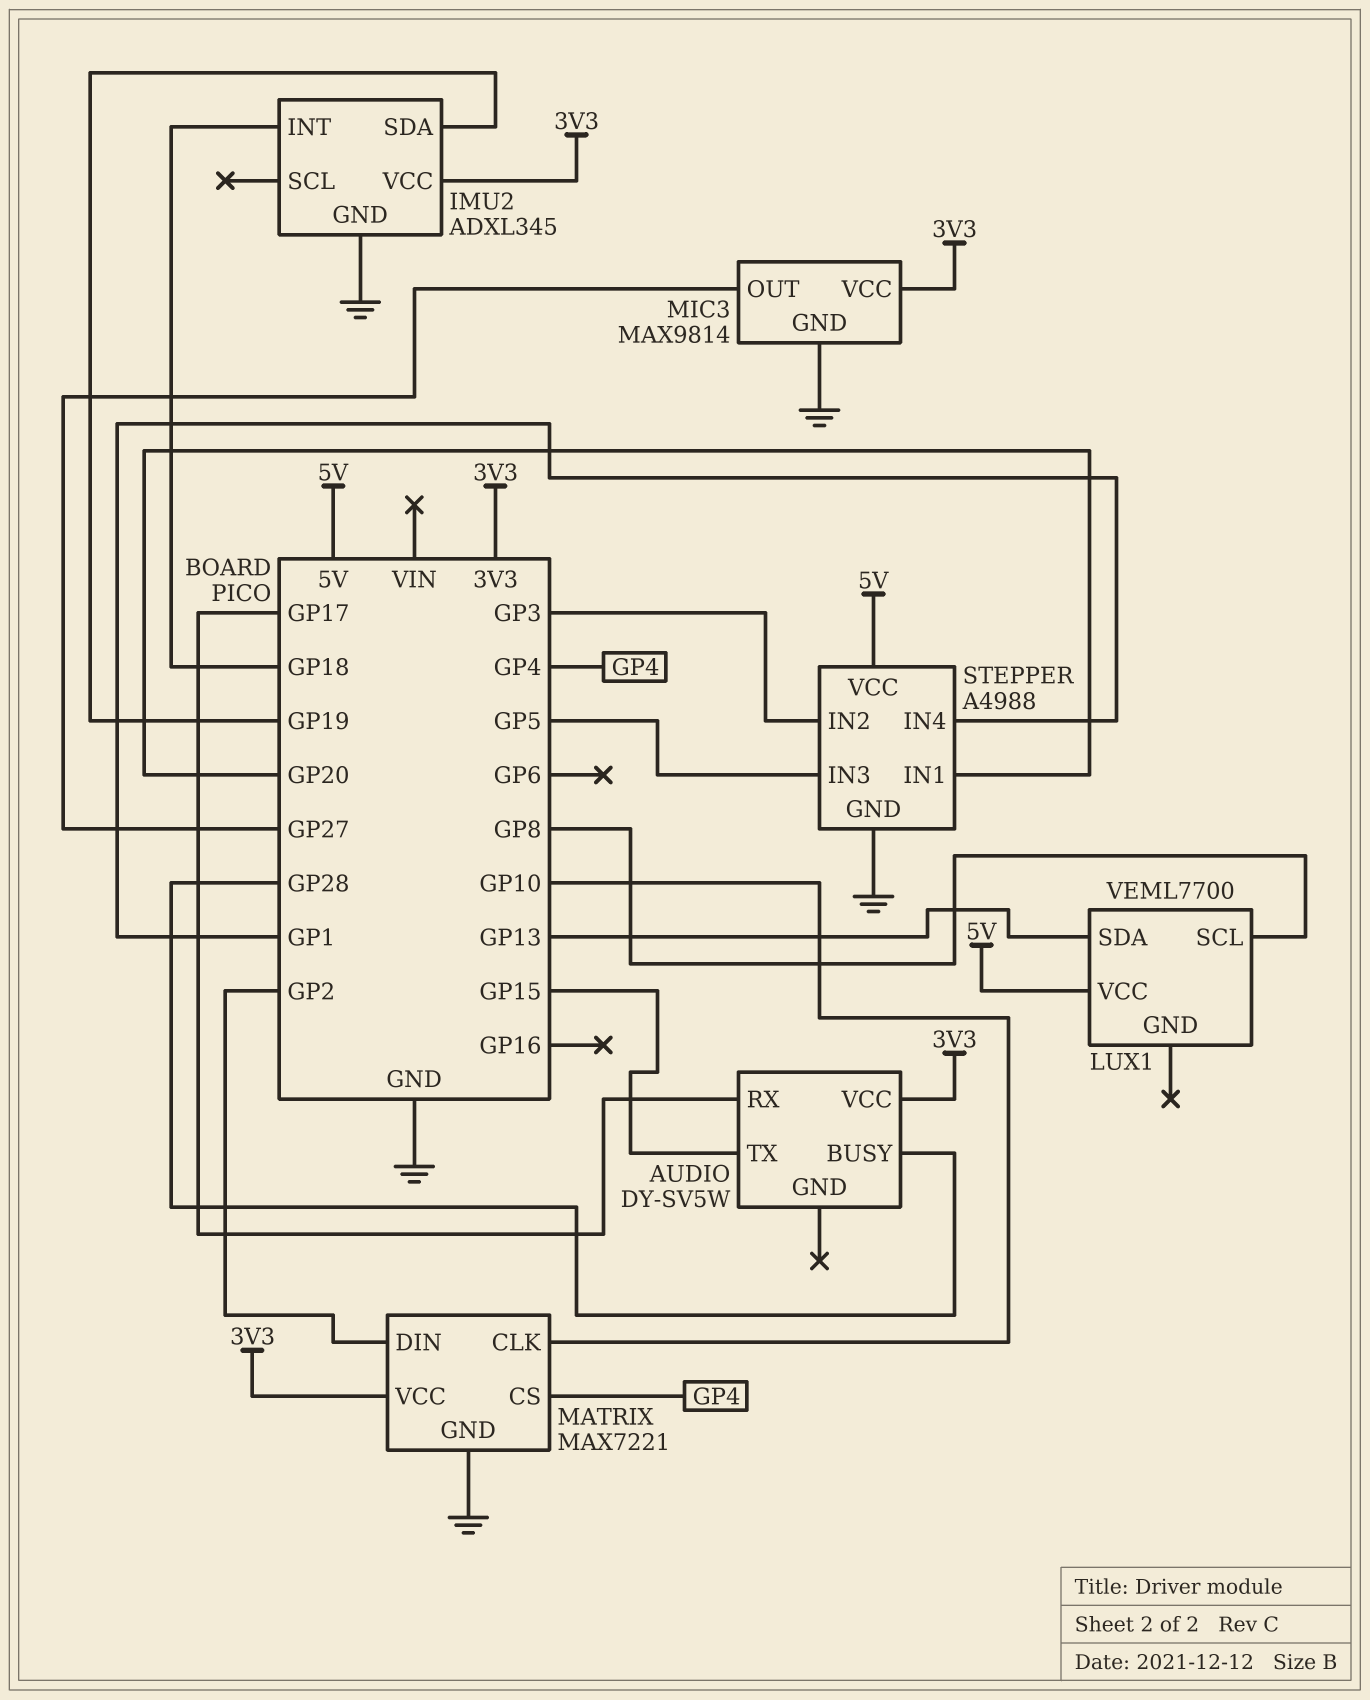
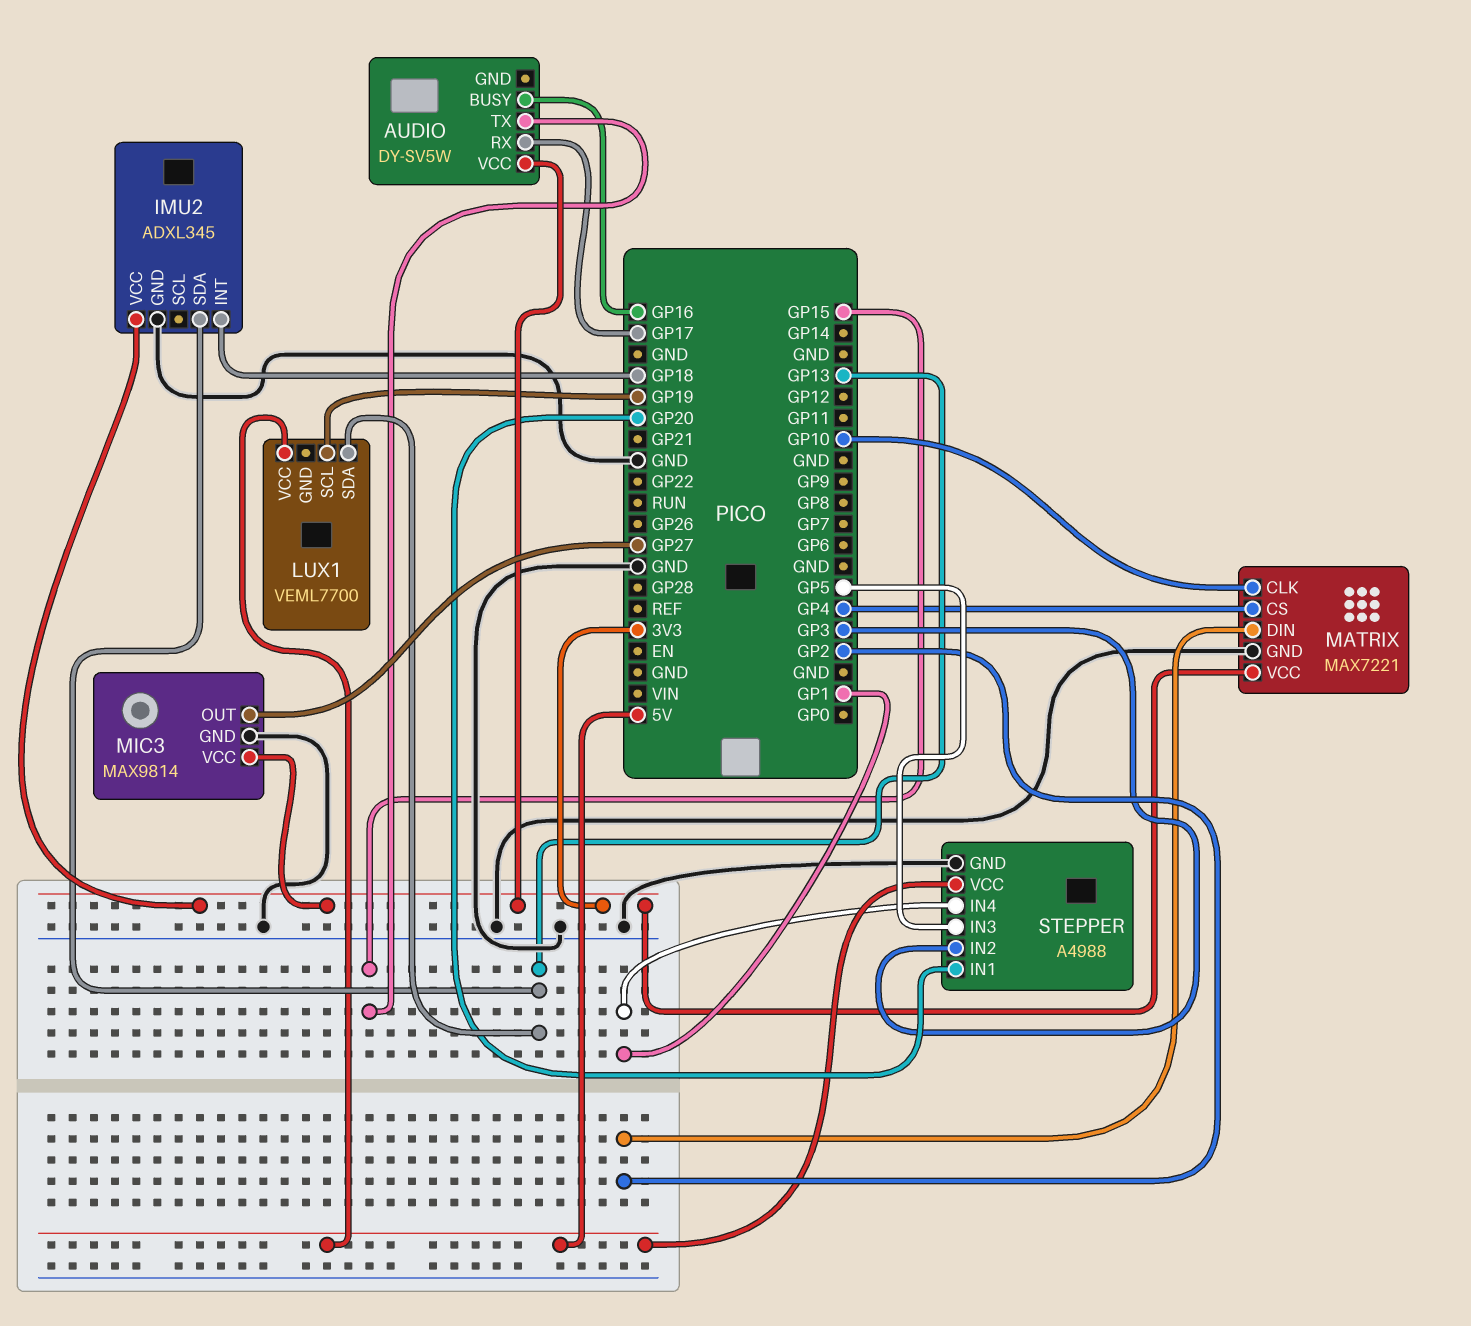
AUDIO pin BUSY: GP28 -> GP16
IMU2 pin SDA: GP19 -> GP13
LUX1 pin SCL: GP8 -> GP19

